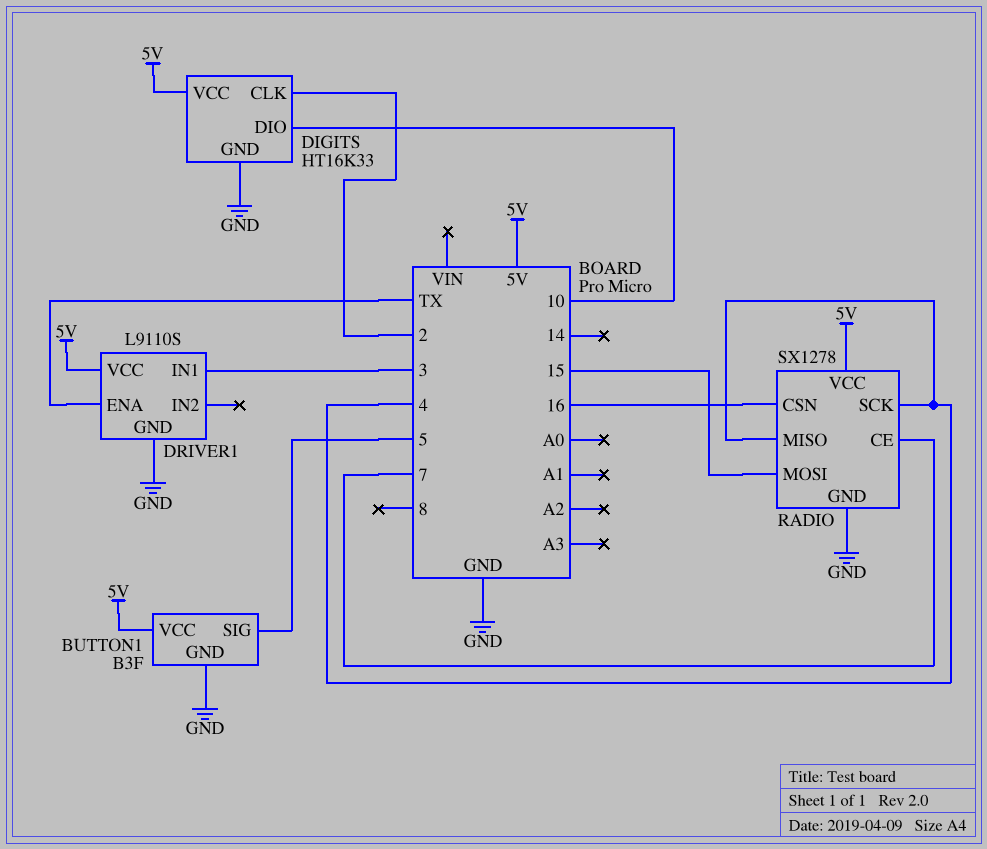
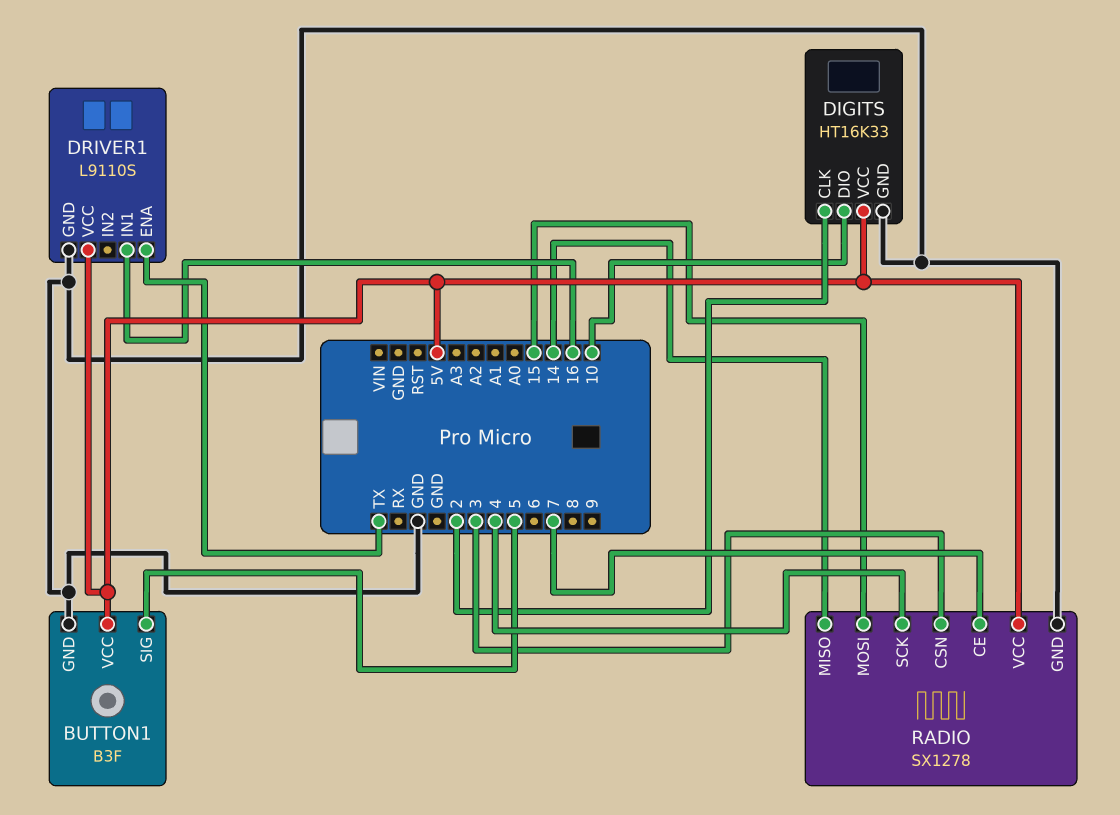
DRIVER1 pin IN1: 3 -> 16
RADIO pin CSN: 16 -> 3
RADIO pin MISO: 4 -> 14

